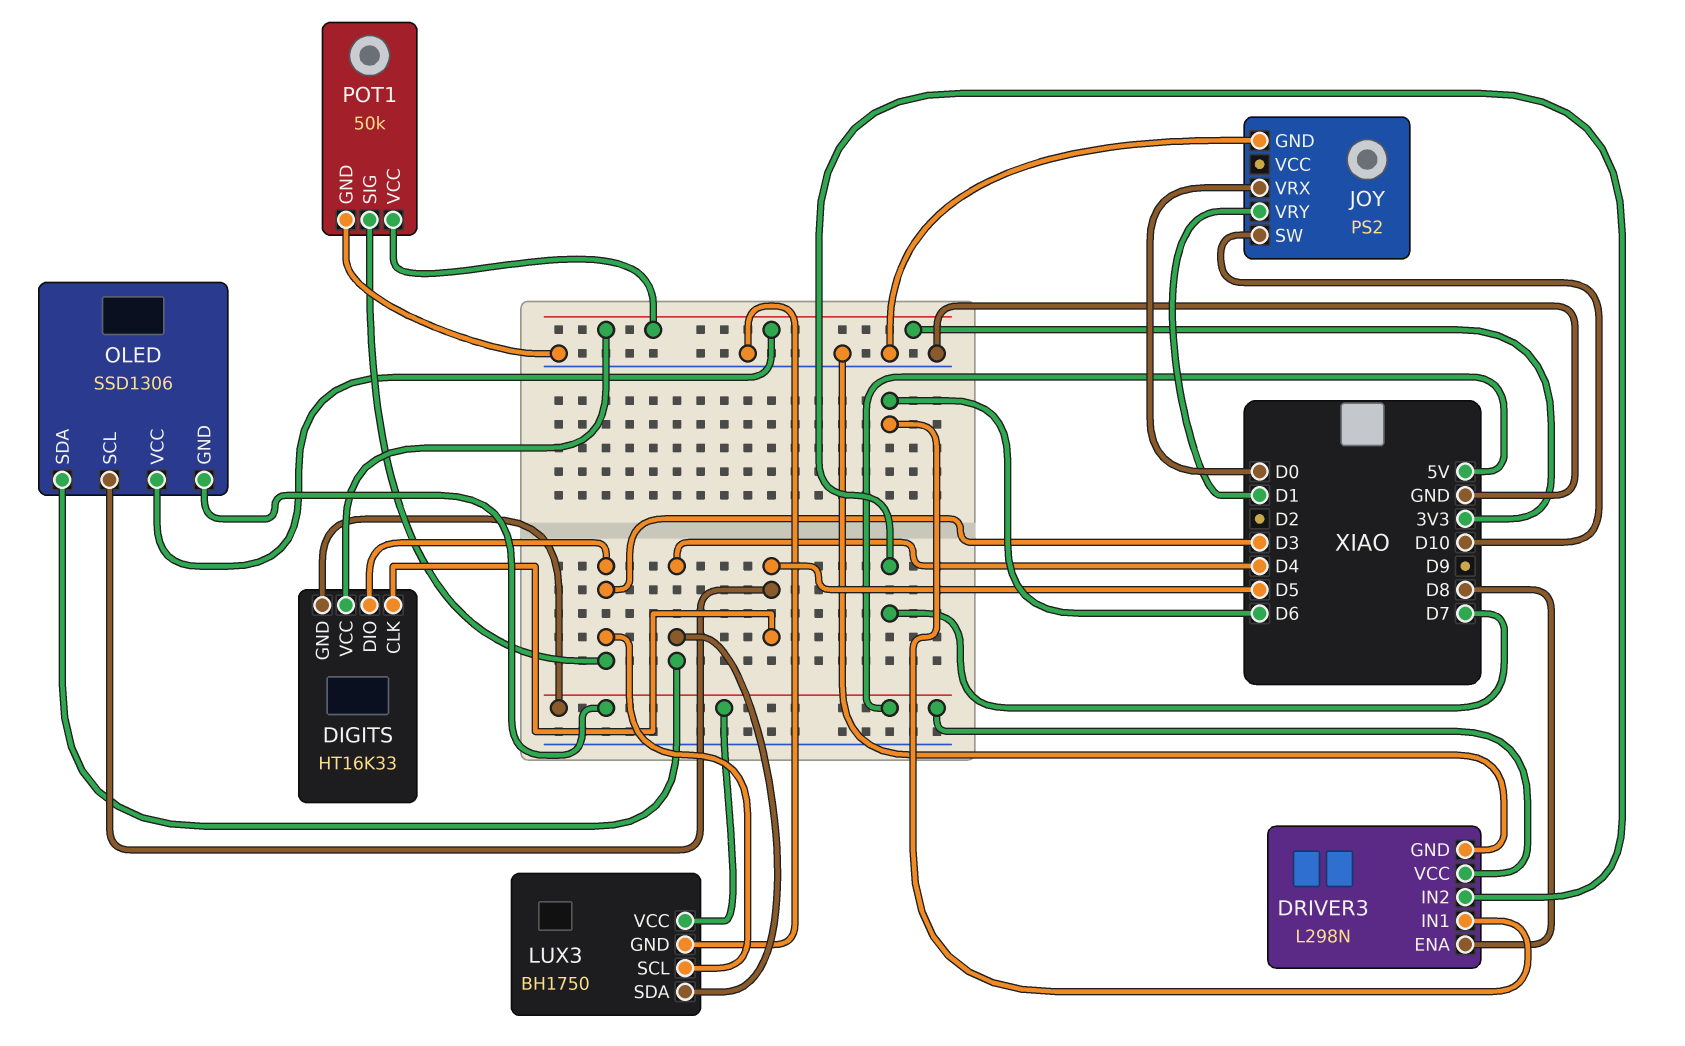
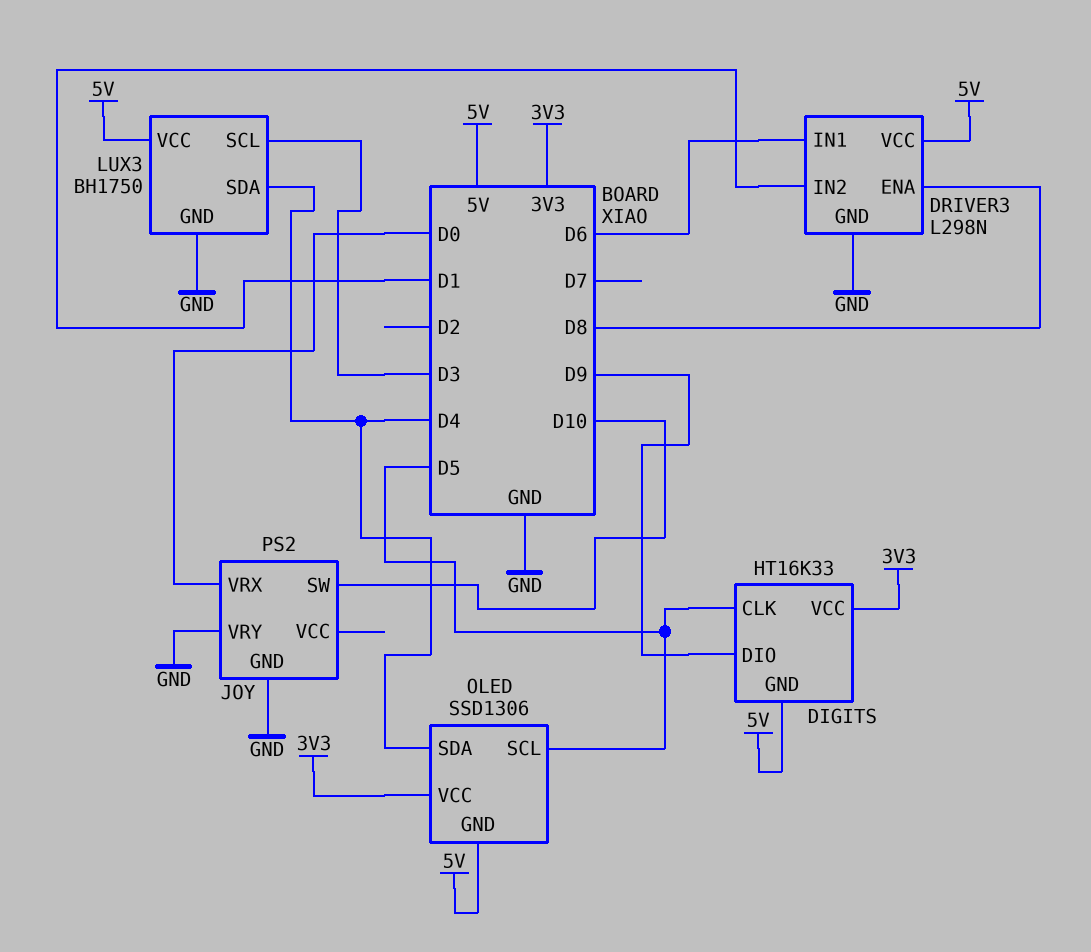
DIGITS pin DIO: D3 -> D9
DRIVER3 pin IN2: D7 -> D1
JOY pin VRY: D1 -> GND
POT1: 50k -> none
POT1 pin GND: GND -> none
POT1 pin SIG: D3 -> none
POT1 pin VCC: 3V3 -> none

